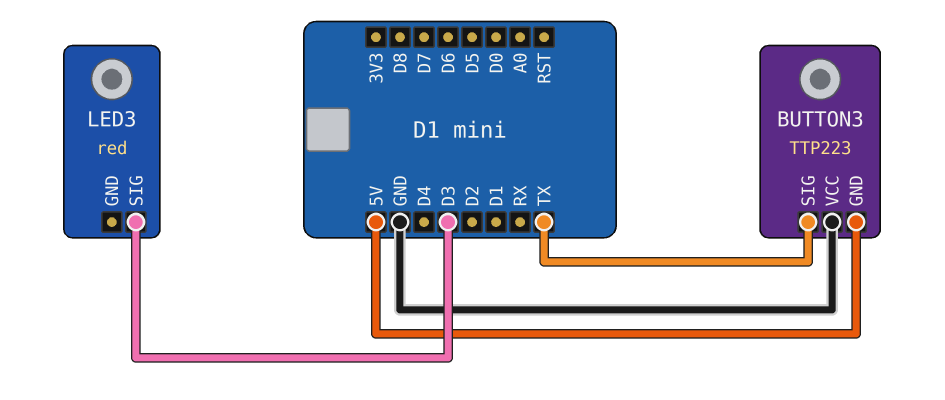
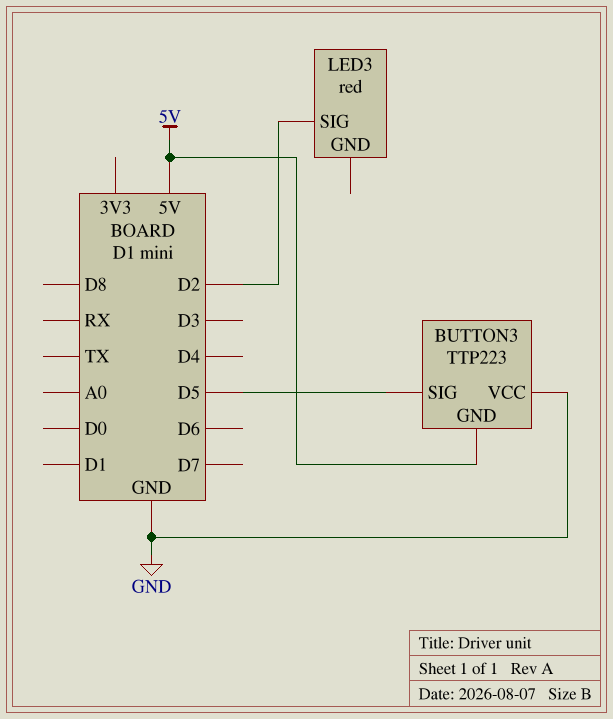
BUTTON3 pin SIG: TX -> D5
LED3 pin SIG: D3 -> D2

